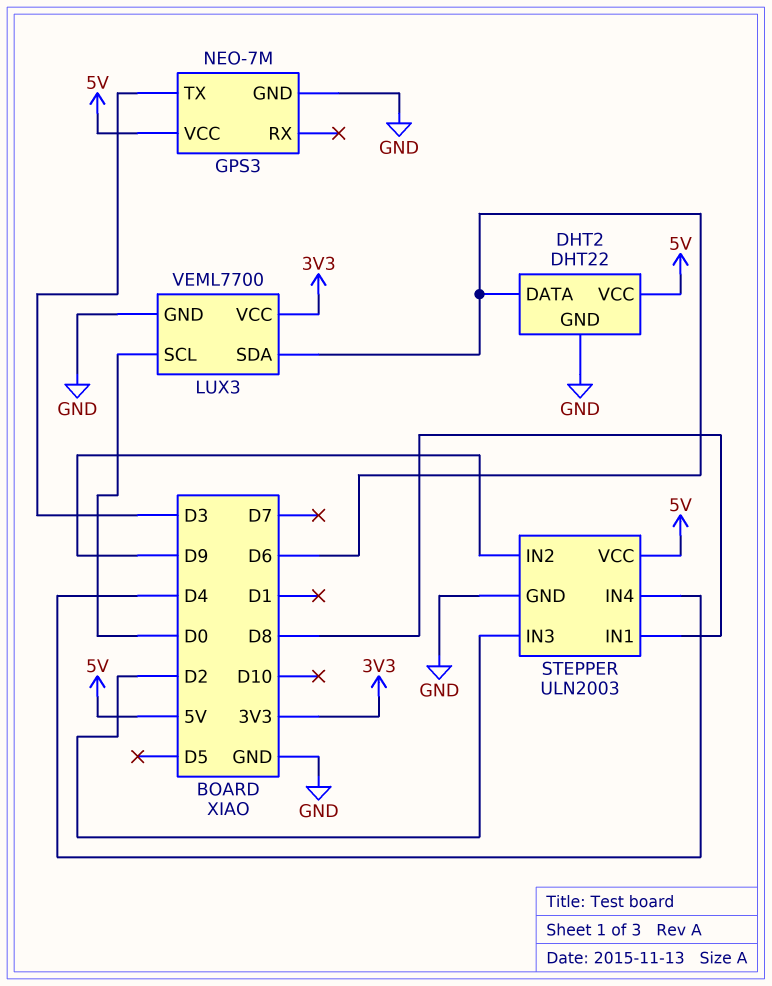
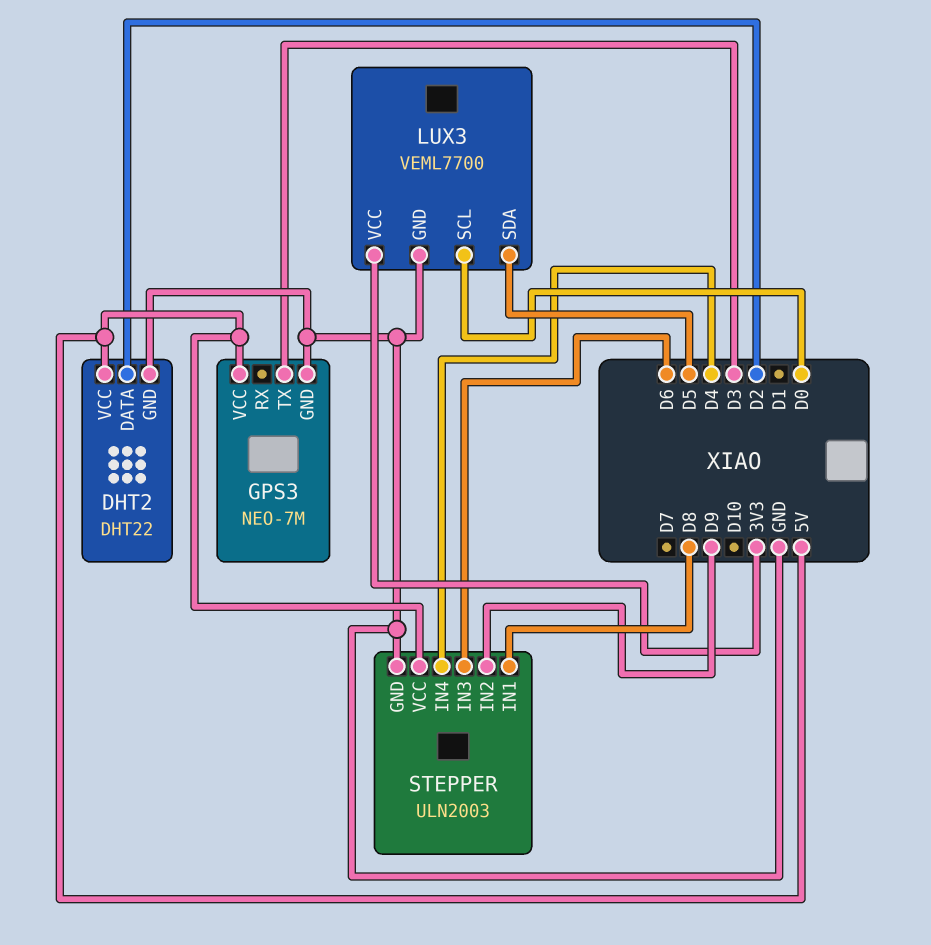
DHT2 pin DATA: D6 -> D2
LUX3 pin SDA: D6 -> D5
STEPPER pin IN3: D2 -> D6

